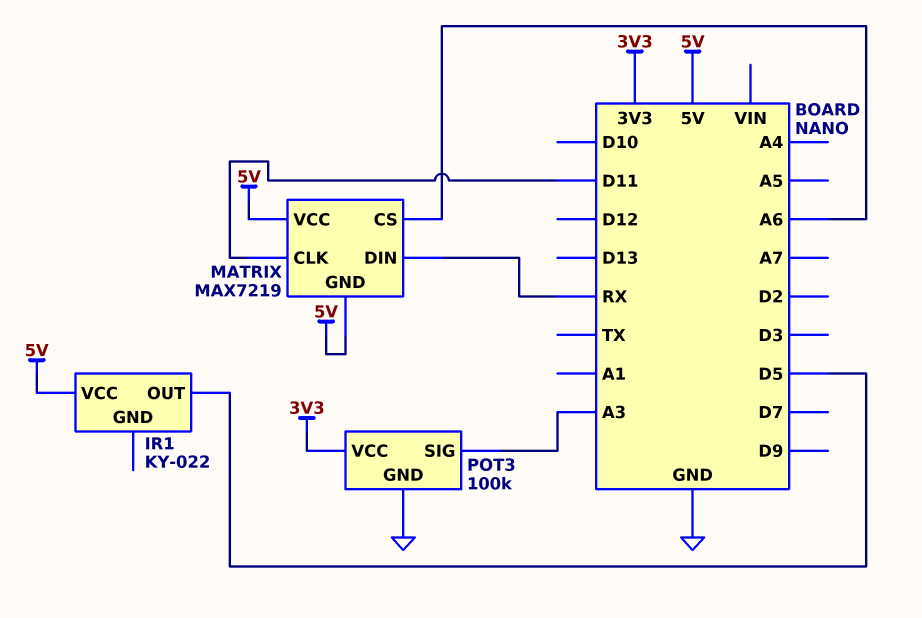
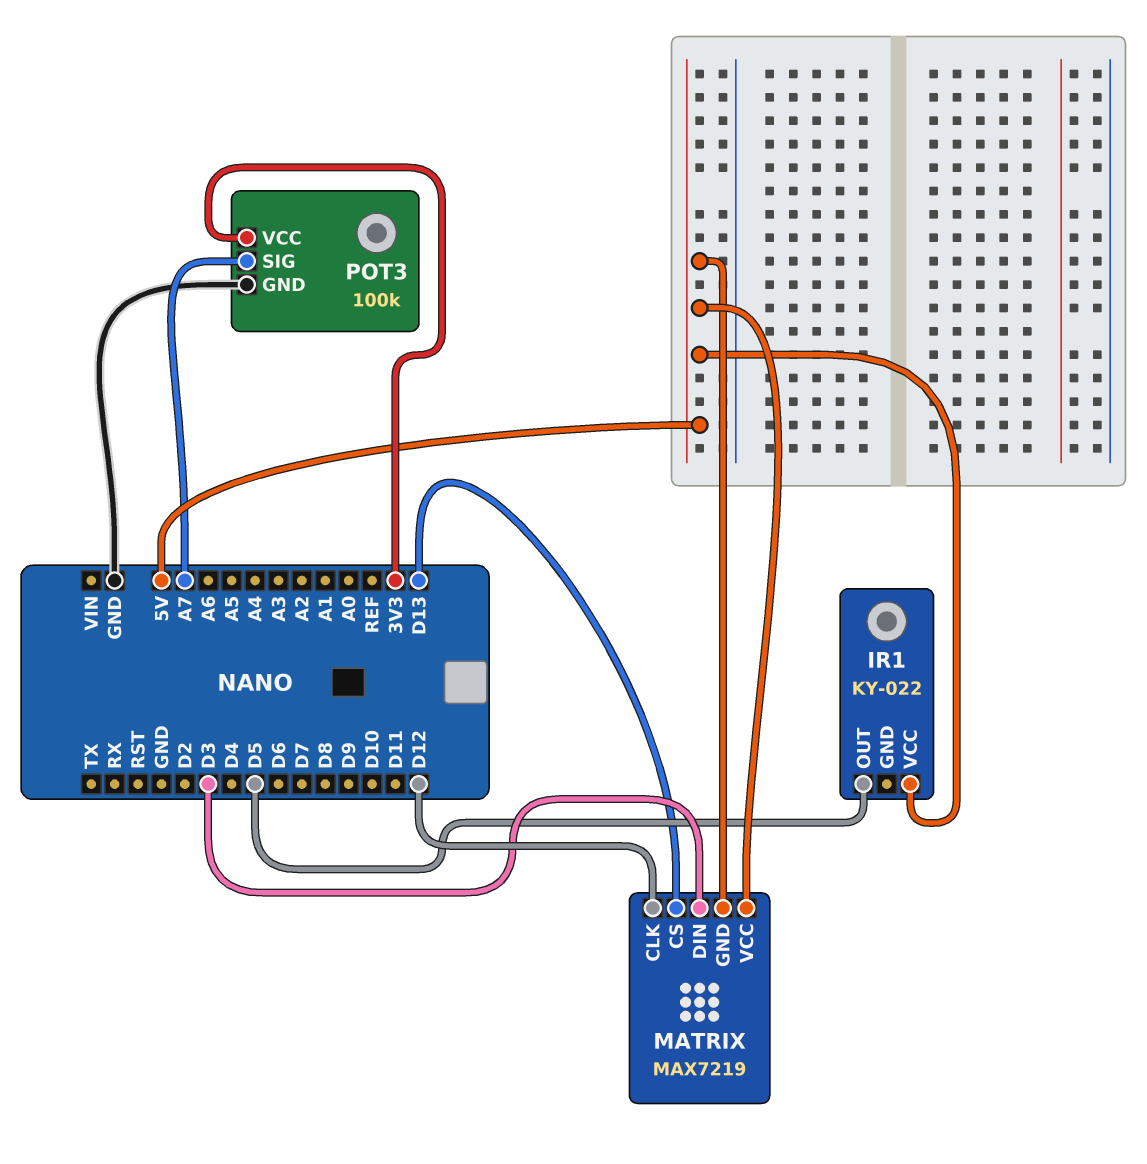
MATRIX pin CLK: D11 -> D12
MATRIX pin CS: A6 -> D13
MATRIX pin DIN: RX -> D3
POT3 pin SIG: A3 -> A7

